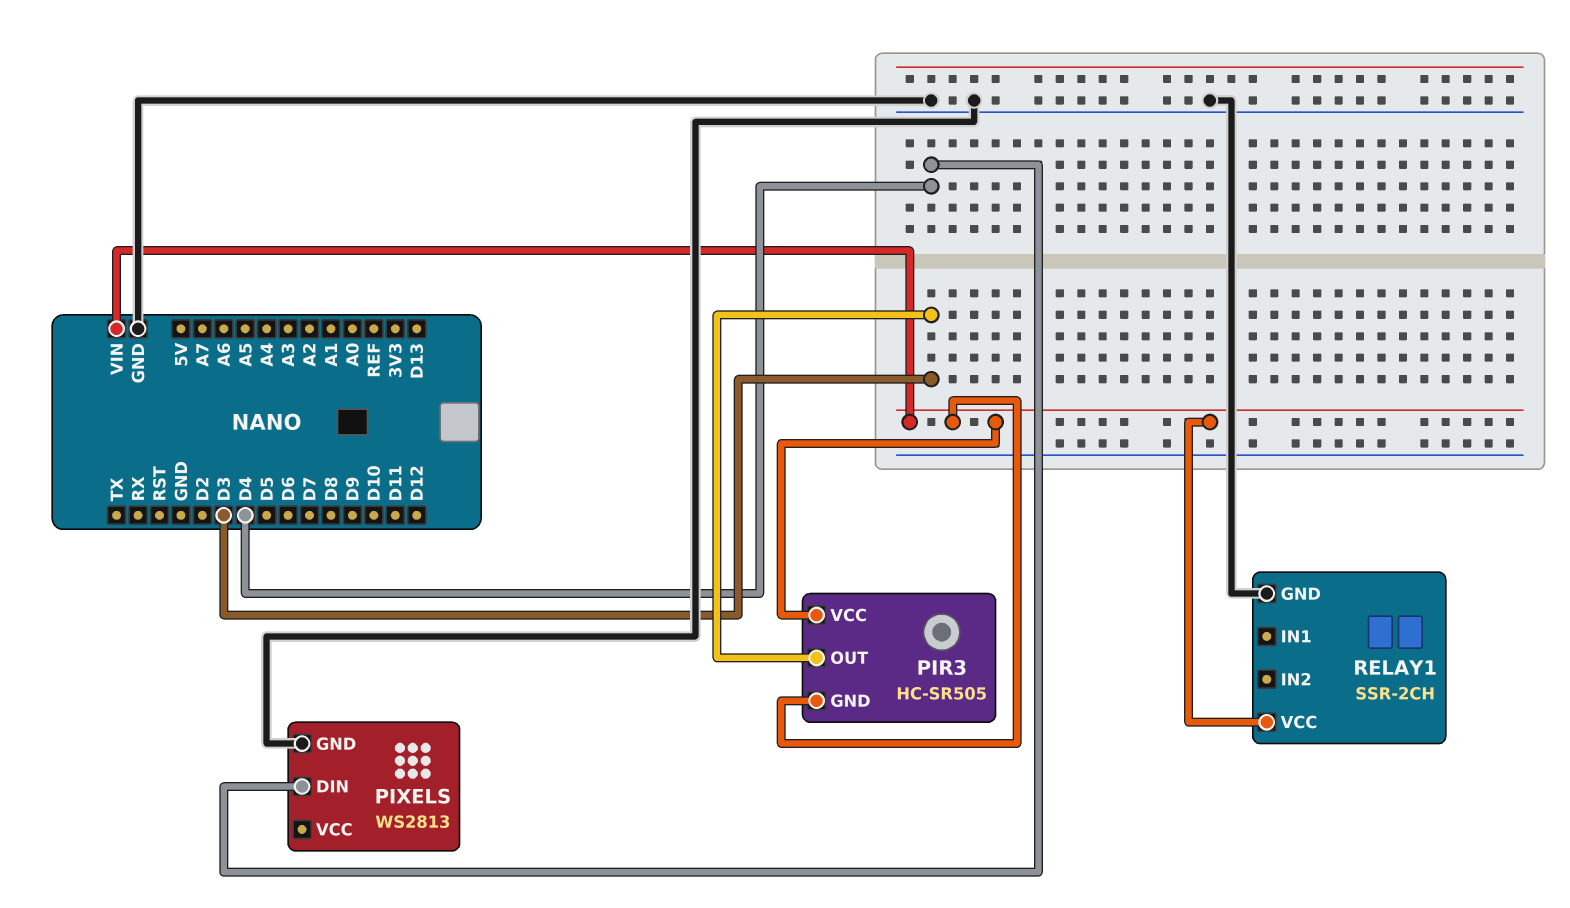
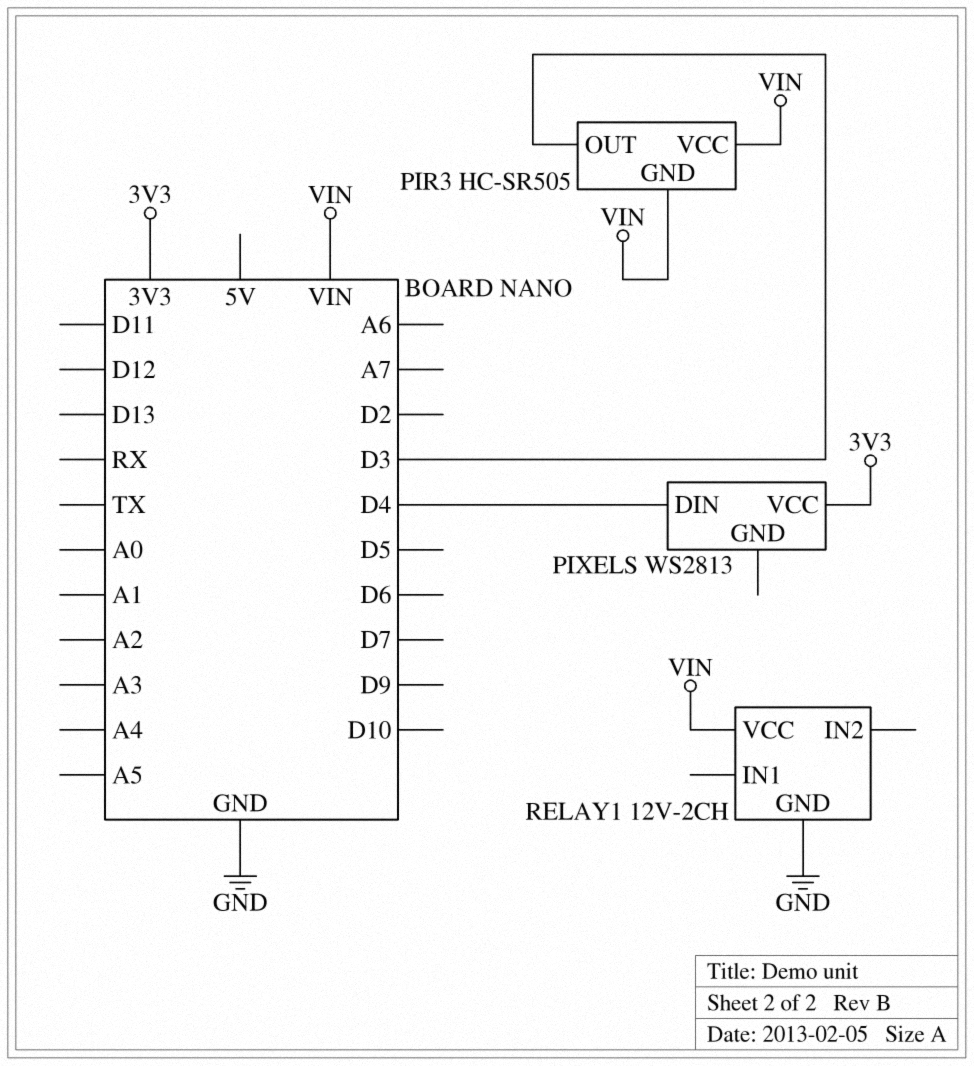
PIXELS pin GND: GND -> none
PIXELS pin VCC: none -> 3V3
RELAY1: SSR-2CH -> 12V-2CH

